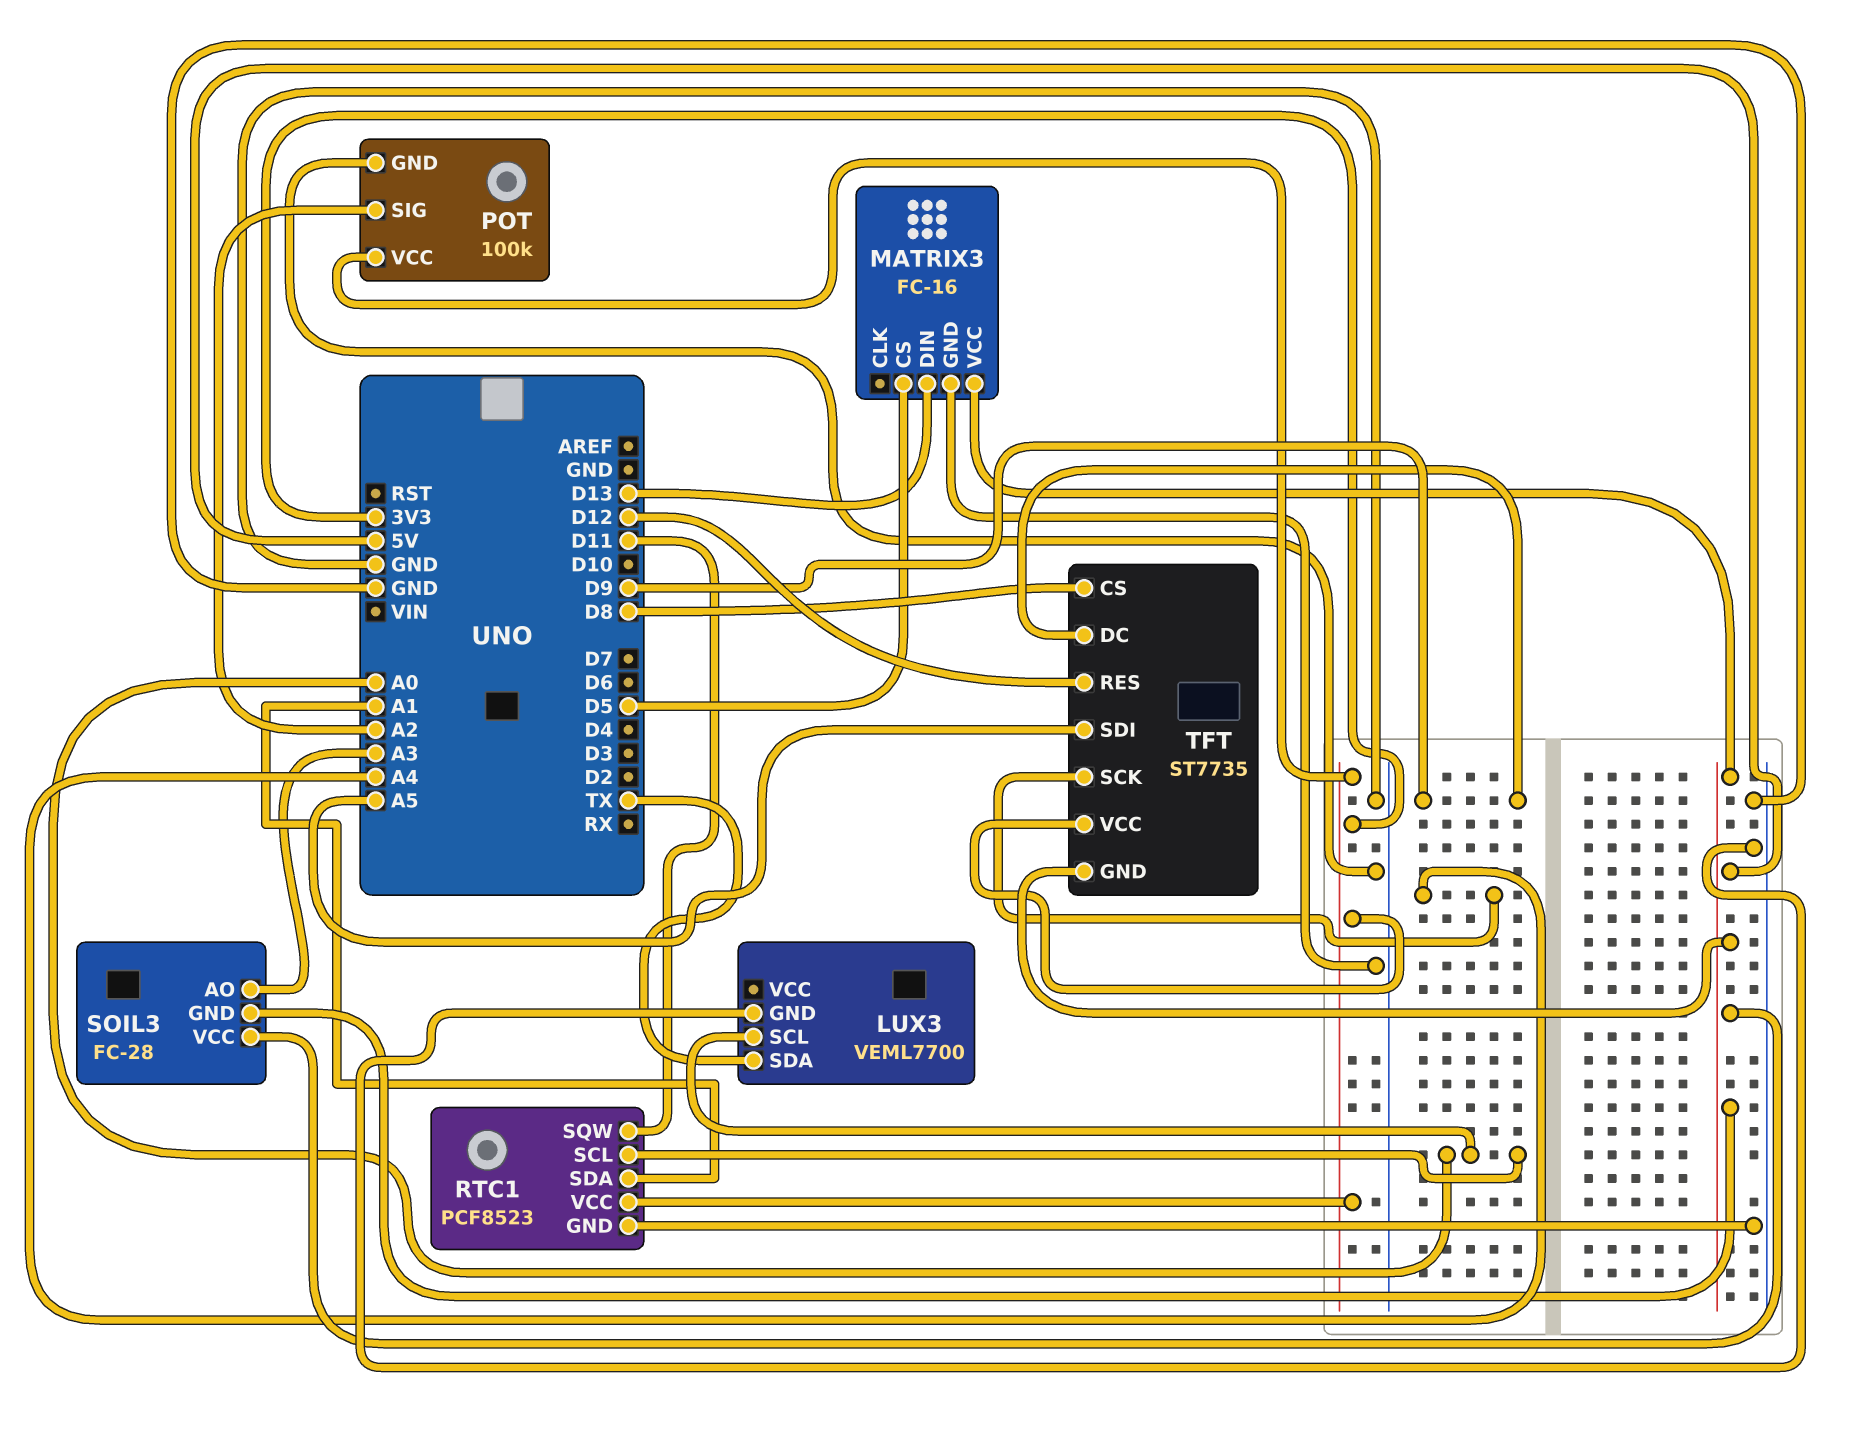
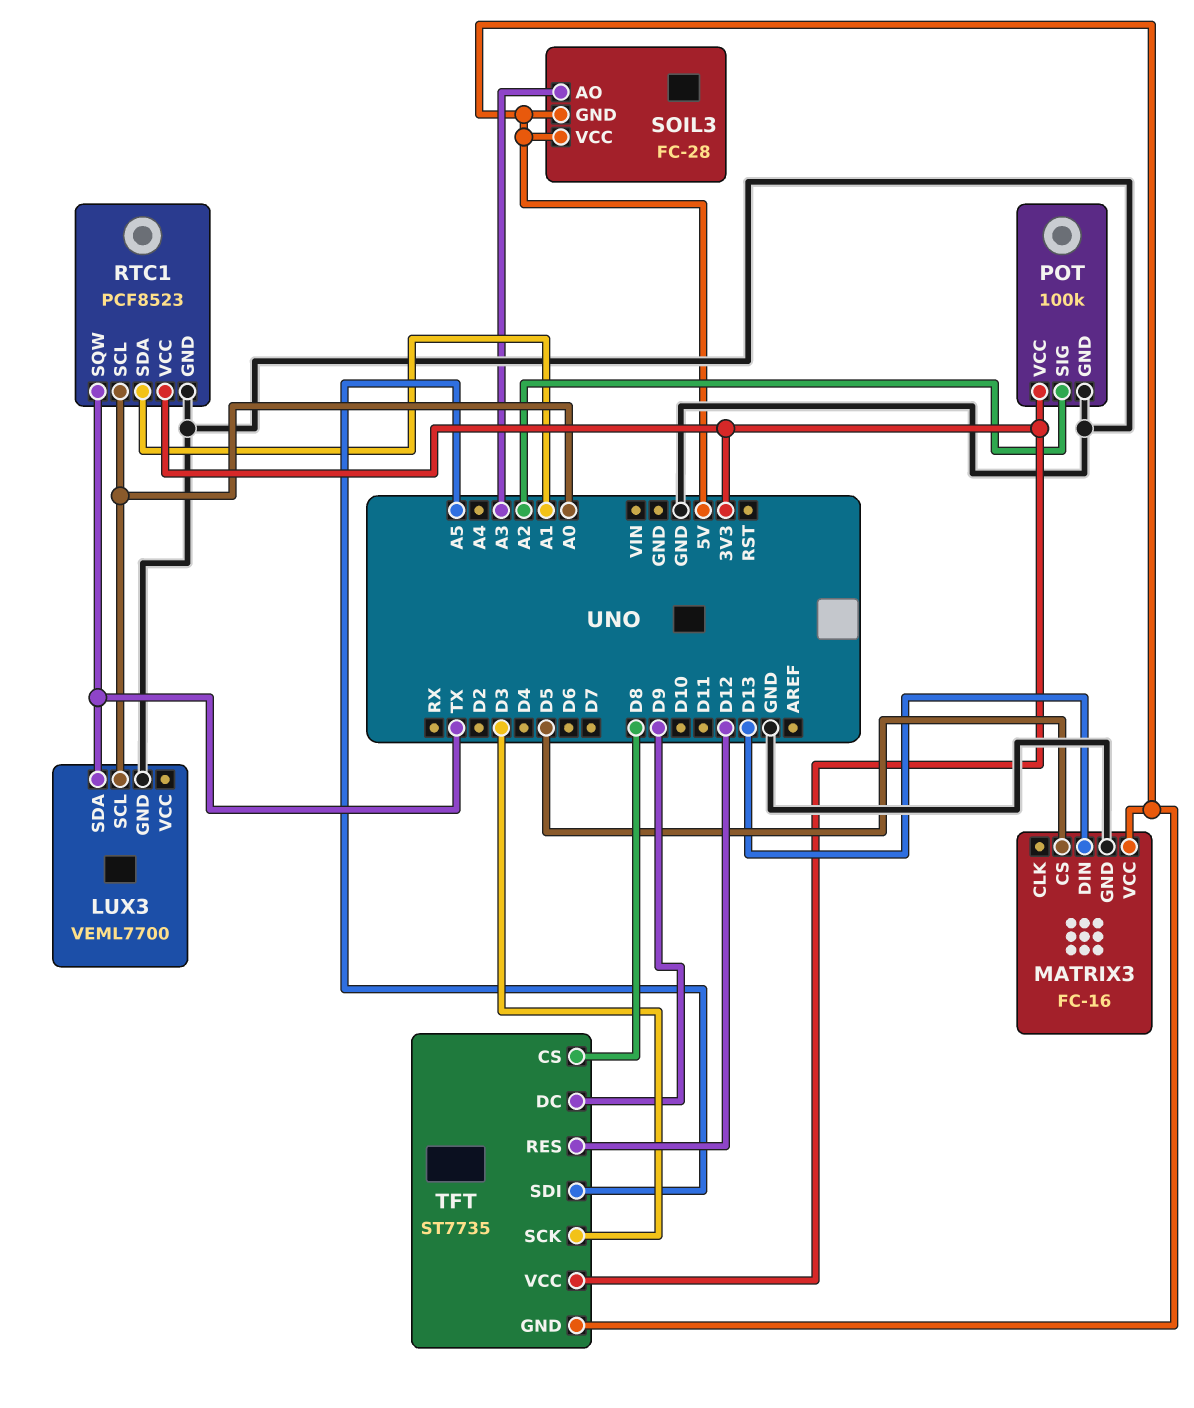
RTC1 pin SQW: D11 -> TX
TFT pin SCK: A4 -> D3

